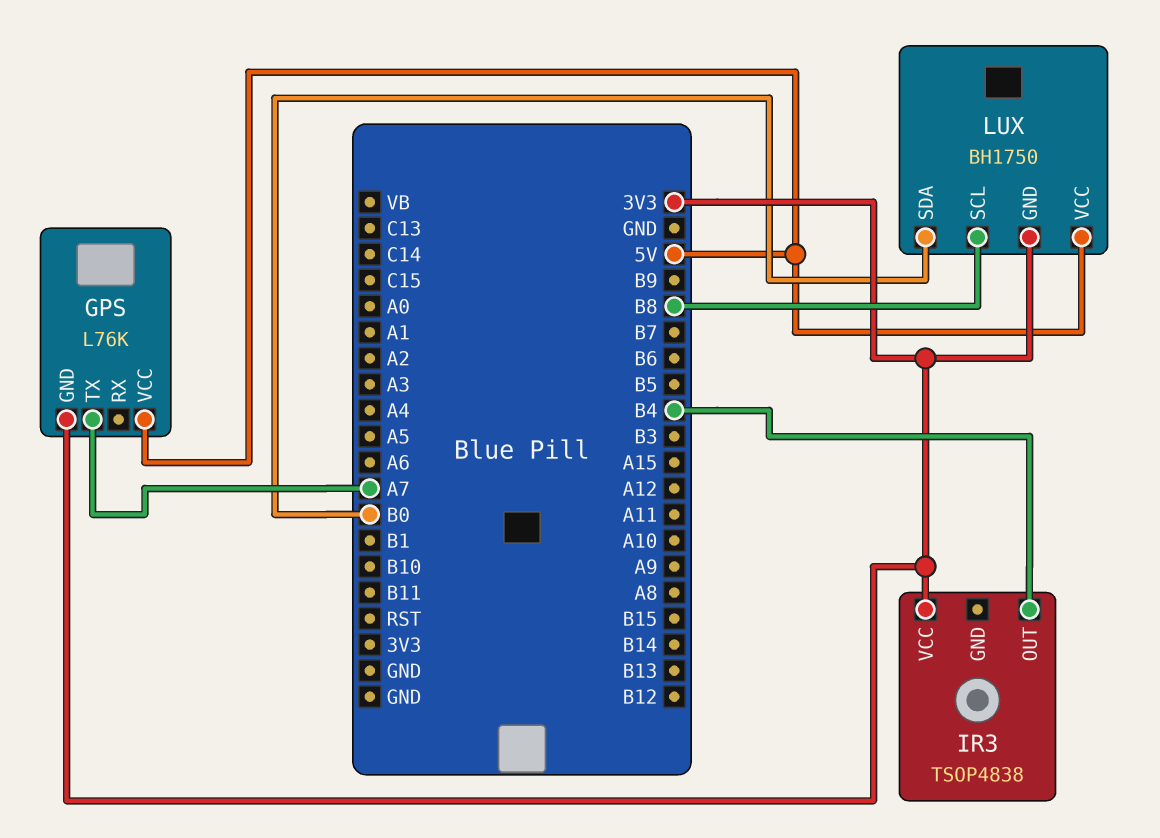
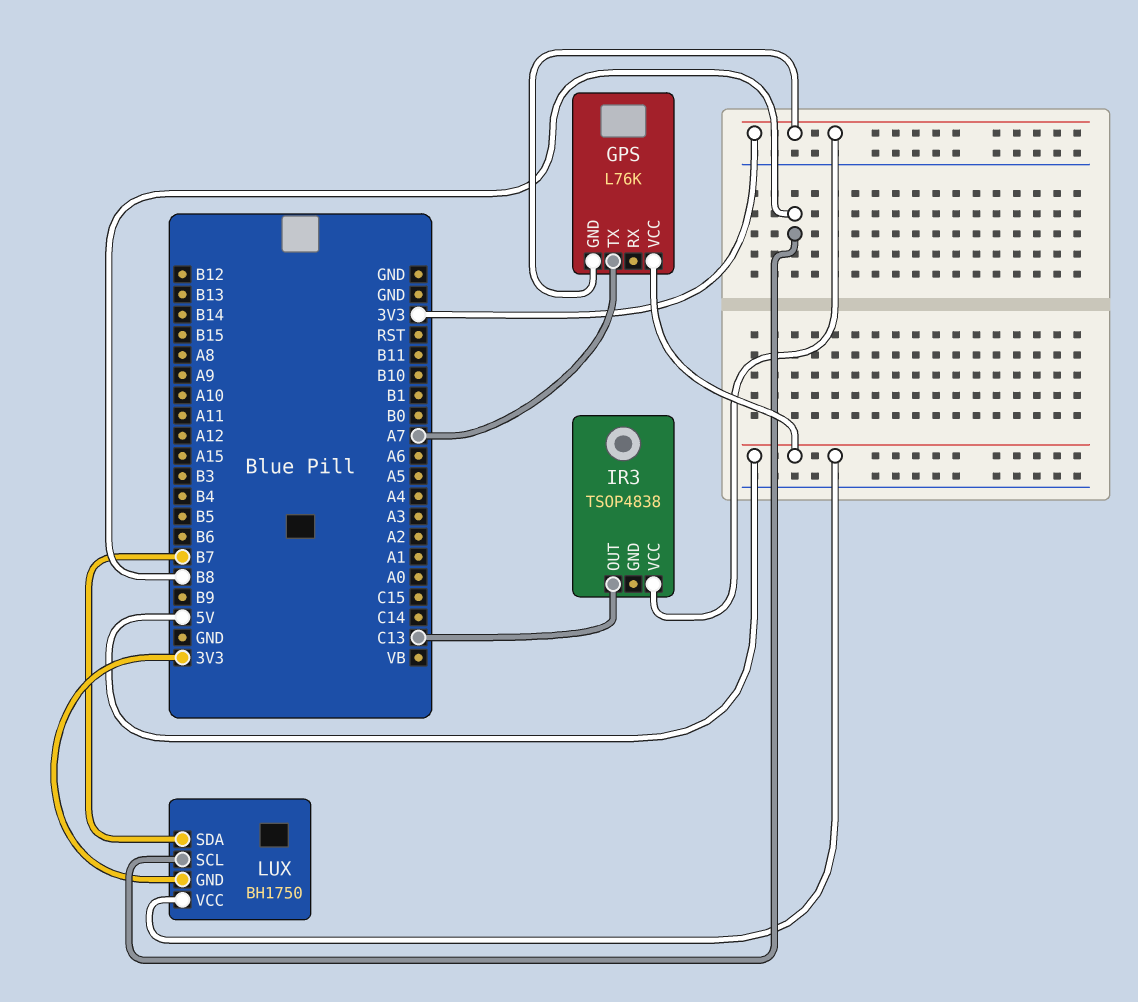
IR3 pin OUT: B4 -> C13
LUX pin SDA: B0 -> B7

